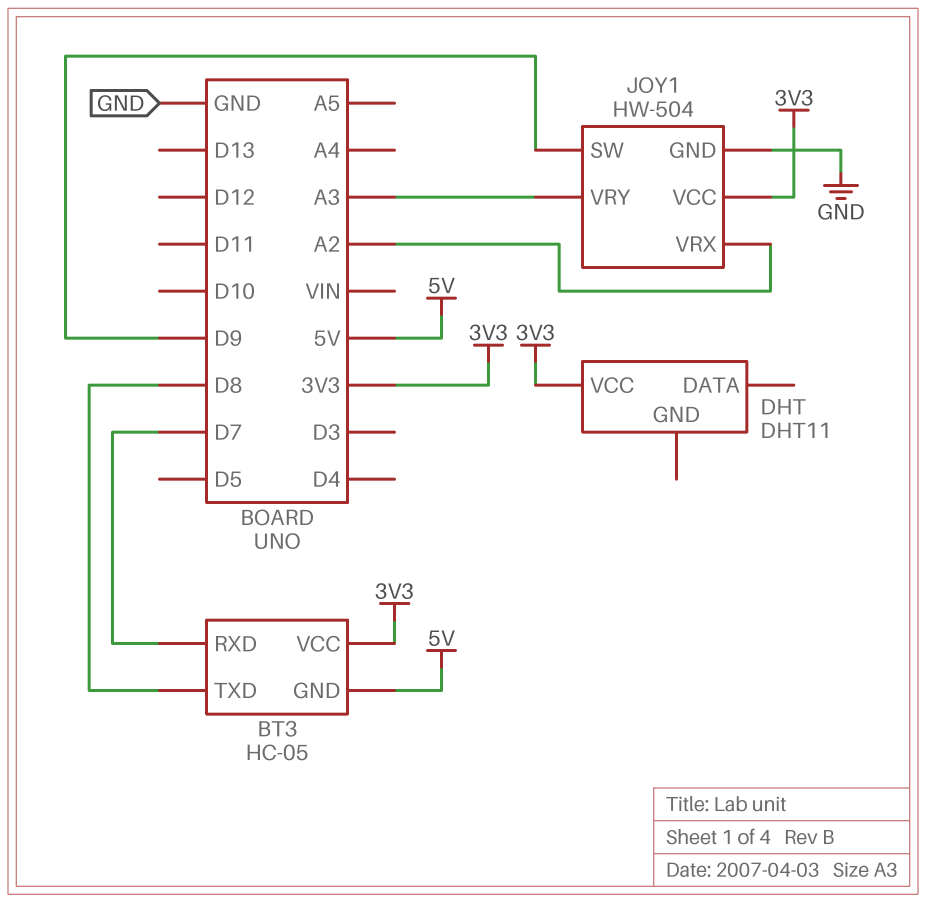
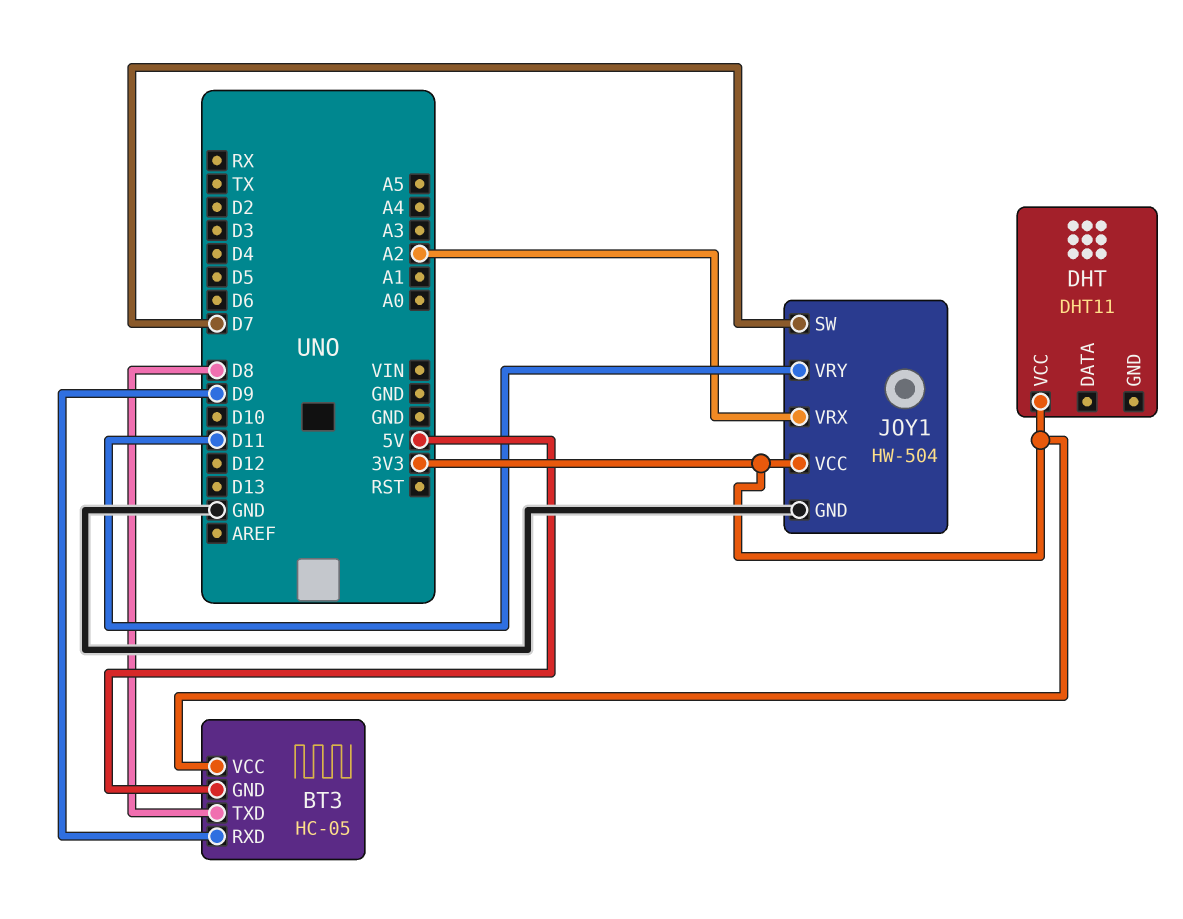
BT3 pin RXD: D7 -> D9
JOY1 pin SW: D9 -> D7
JOY1 pin VRY: A3 -> D11

